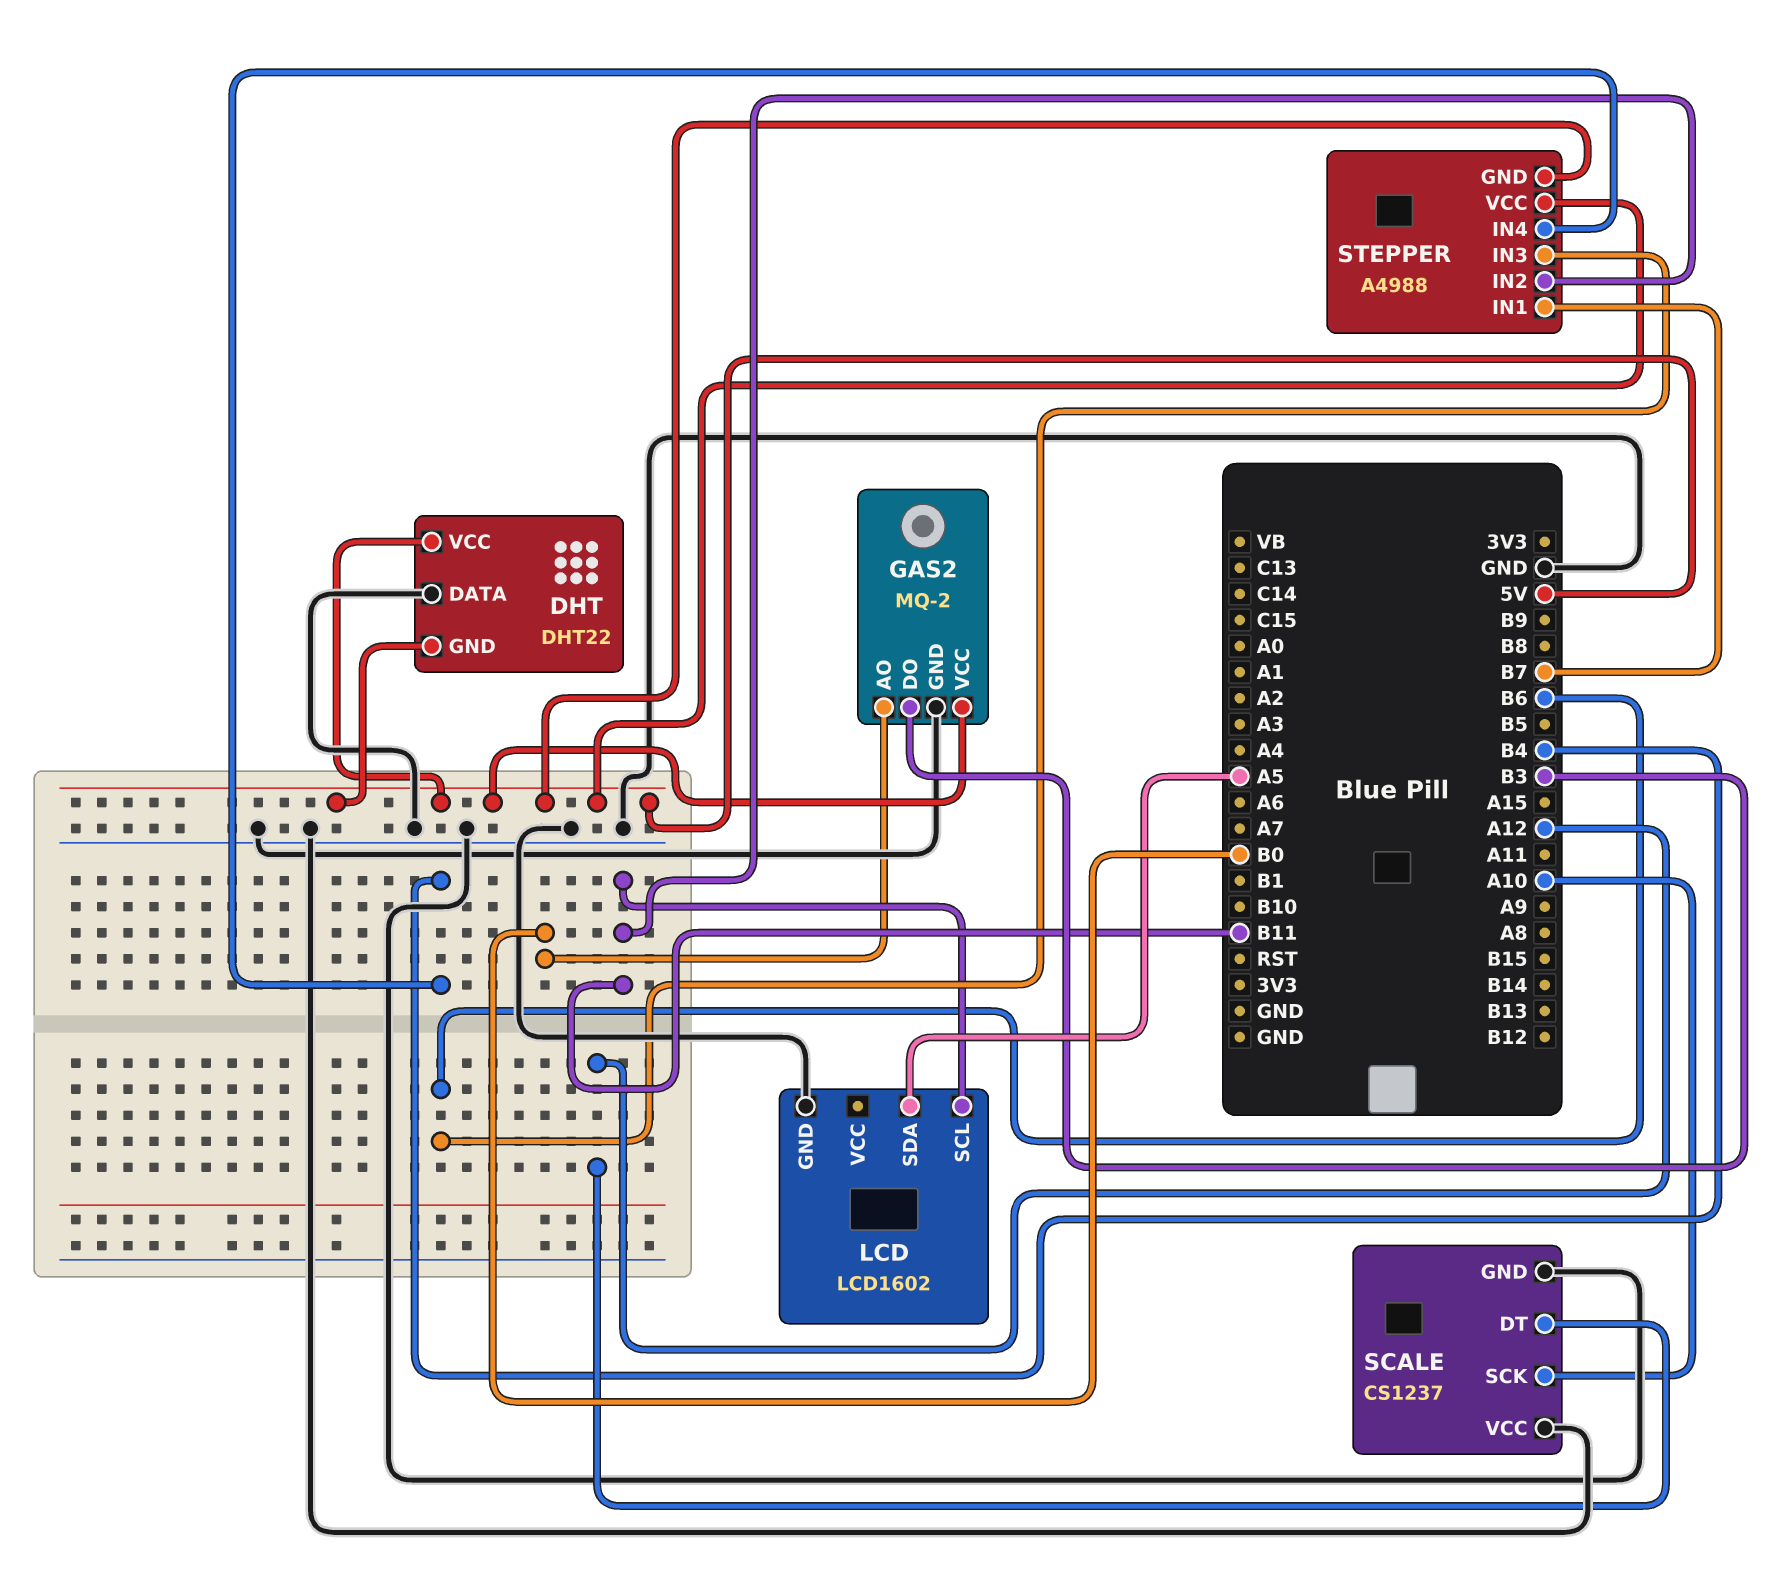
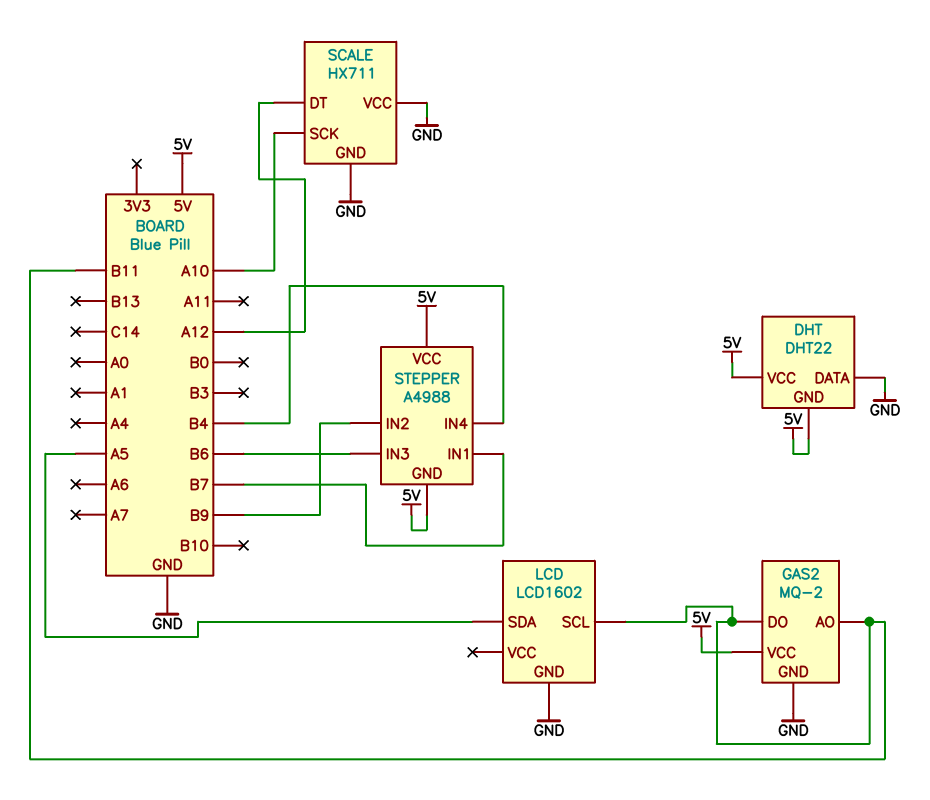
GAS2 pin AO: B0 -> B11
GAS2 pin DO: B3 -> B11
SCALE: CS1237 -> HX711
STEPPER pin IN2: B11 -> B9

